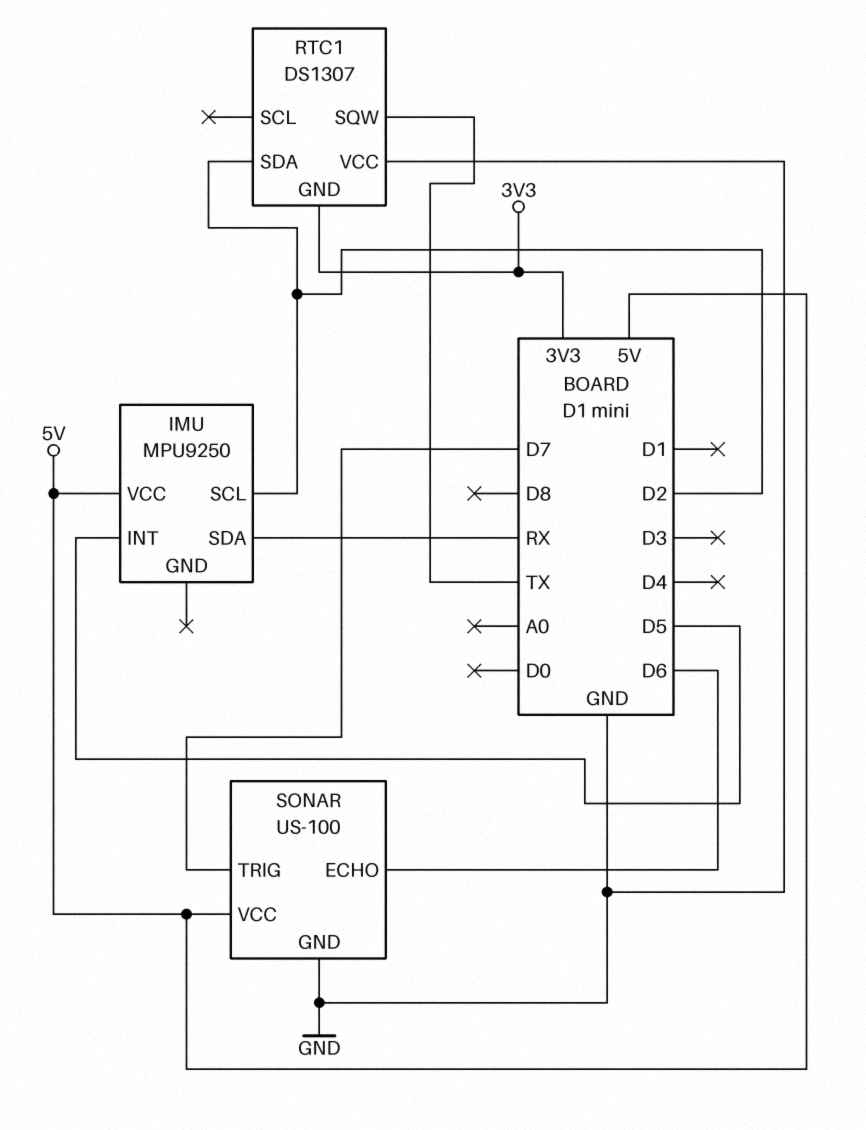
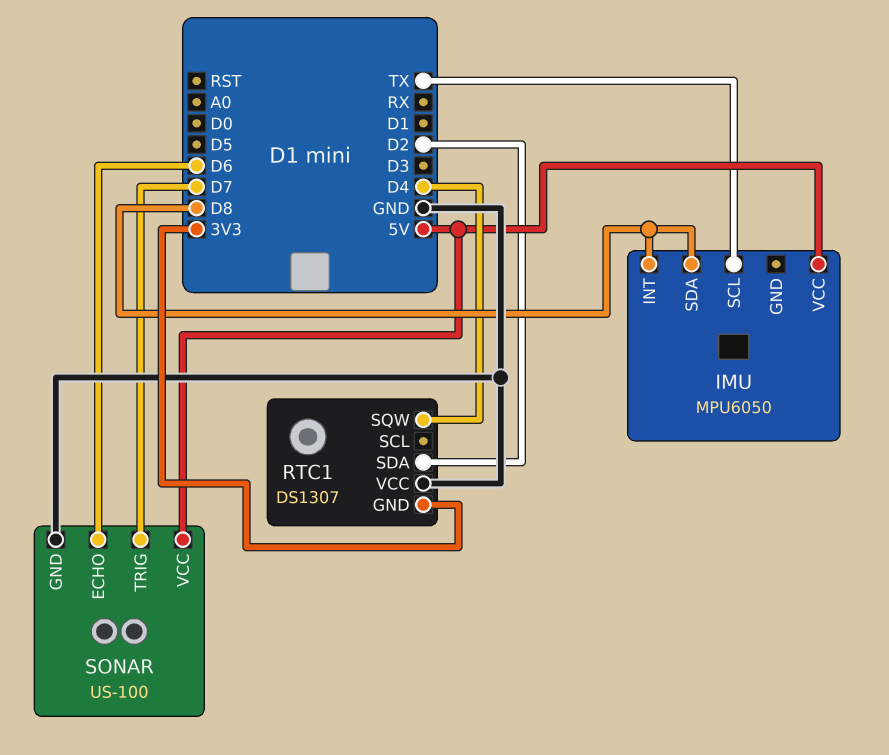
IMU: MPU9250 -> MPU6050
IMU pin INT: D5 -> D8
IMU pin SCL: D2 -> TX
IMU pin SDA: RX -> D8
RTC1 pin SQW: TX -> D4

